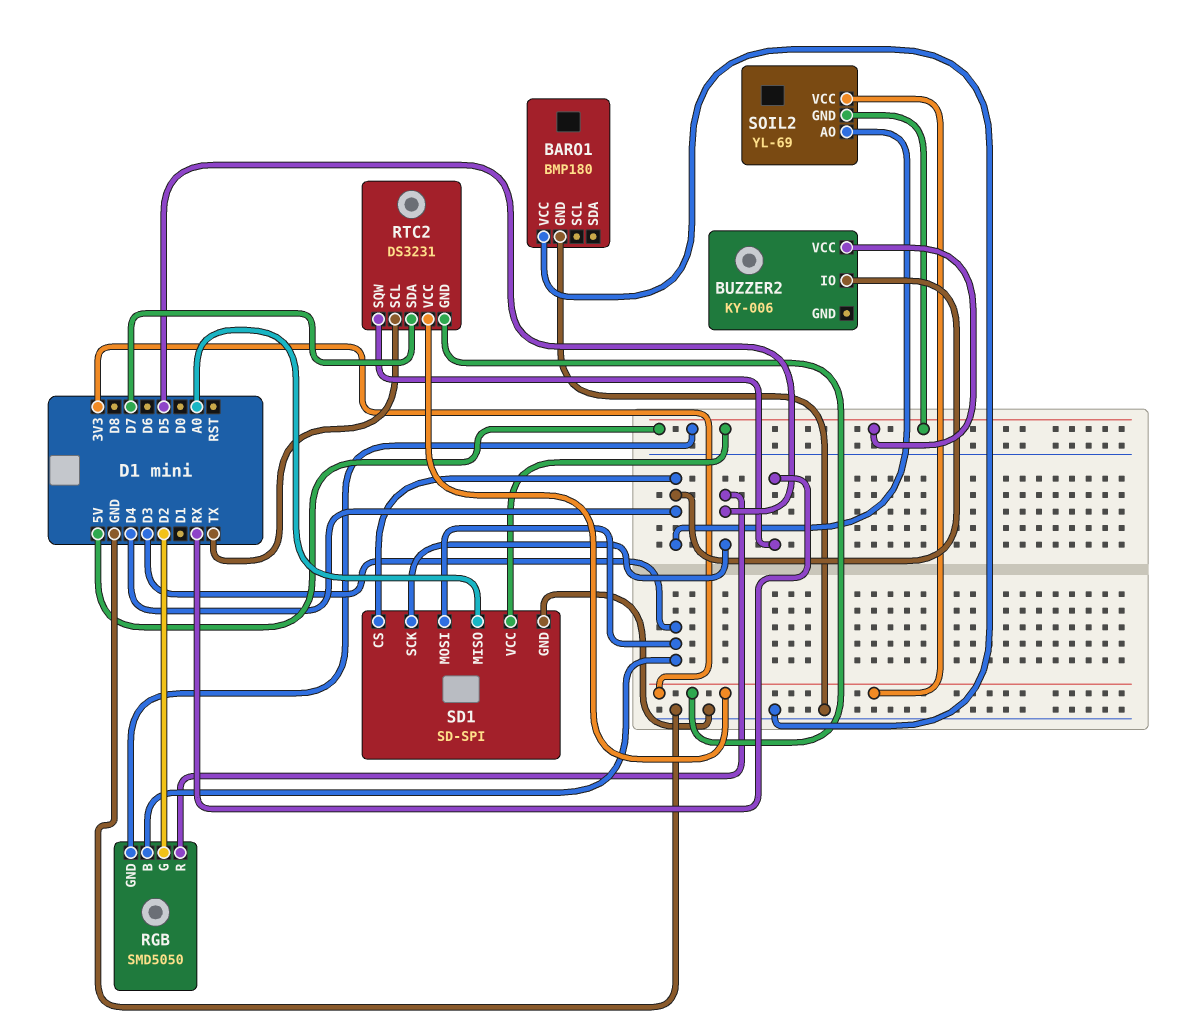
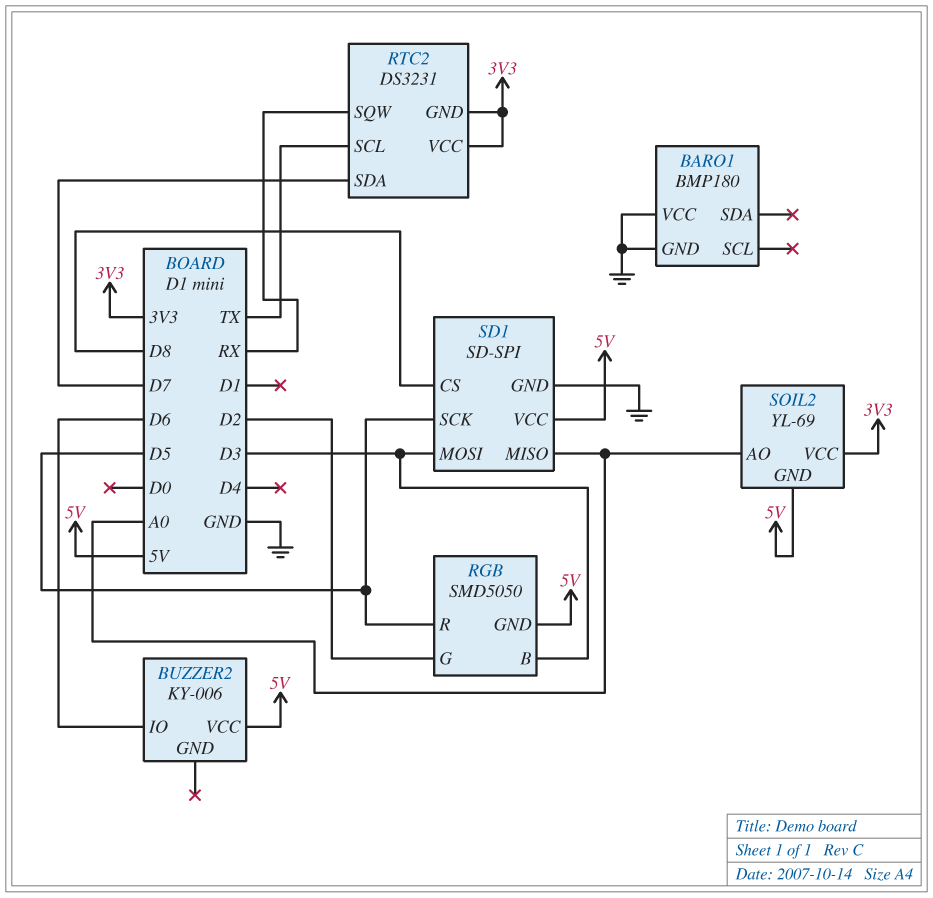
BUZZER2 pin IO: D4 -> D6
SD1 pin CS: D4 -> D8
SOIL2 pin AO: D4 -> A0

